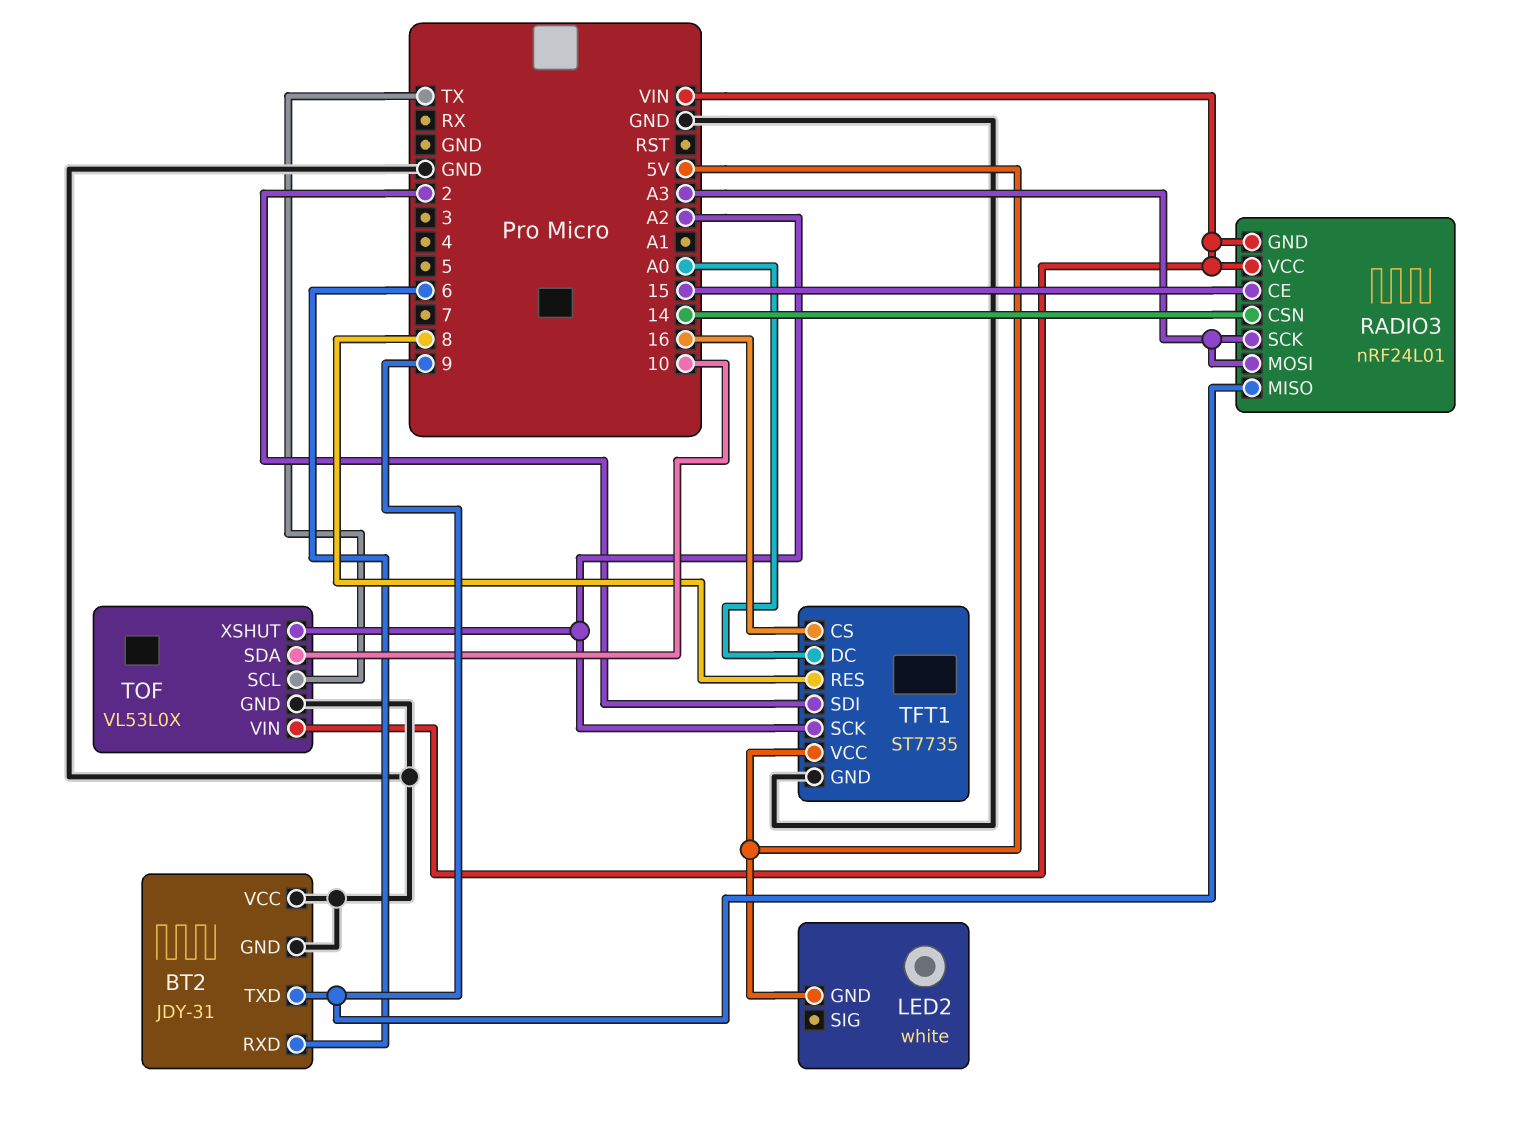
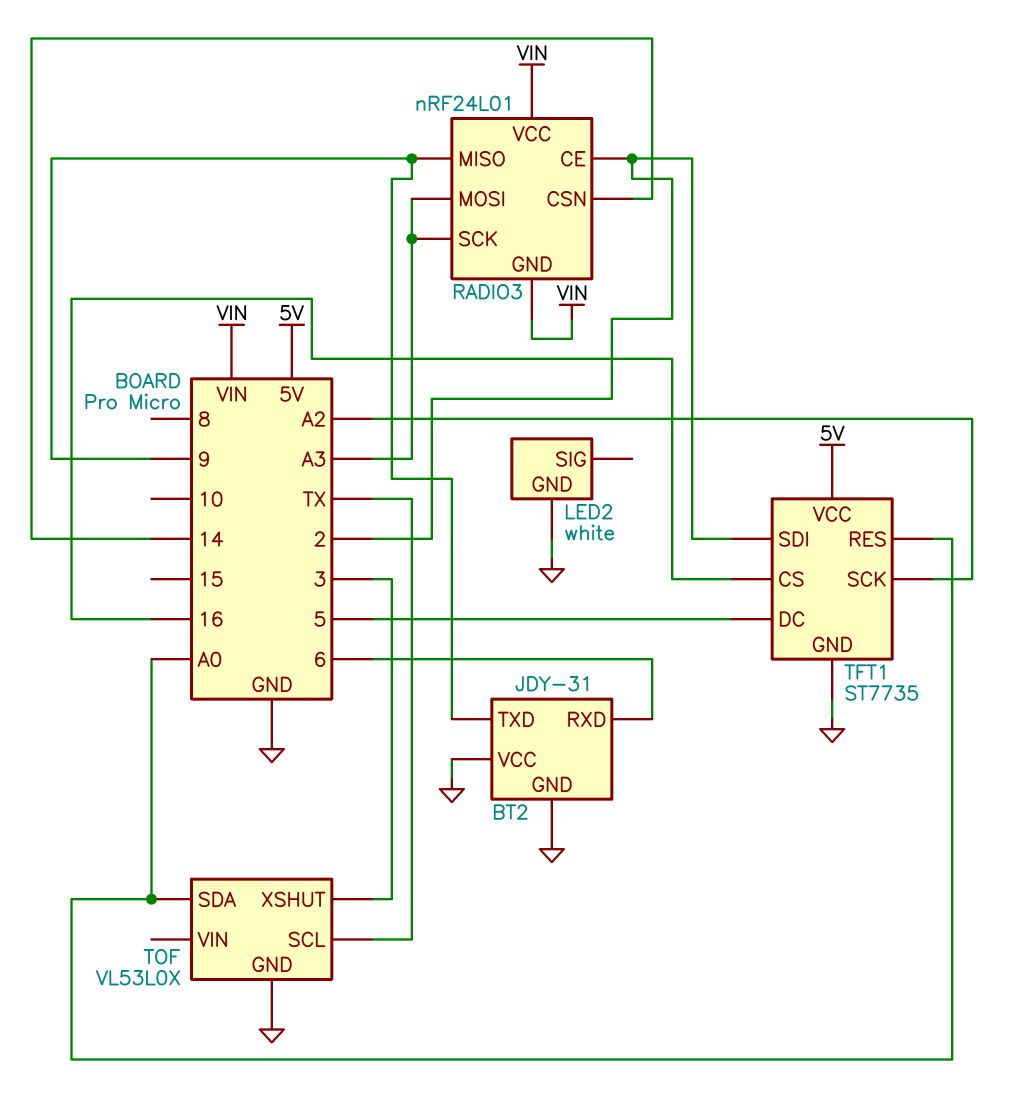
LED2 pin GND: 5V -> GND
RADIO3 pin CE: 15 -> 2
TFT1 pin DC: A0 -> 5
TFT1 pin RES: 8 -> A0
TOF pin SDA: 10 -> A0
TOF pin VIN: VIN -> none
TOF pin XSHUT: A2 -> 3

